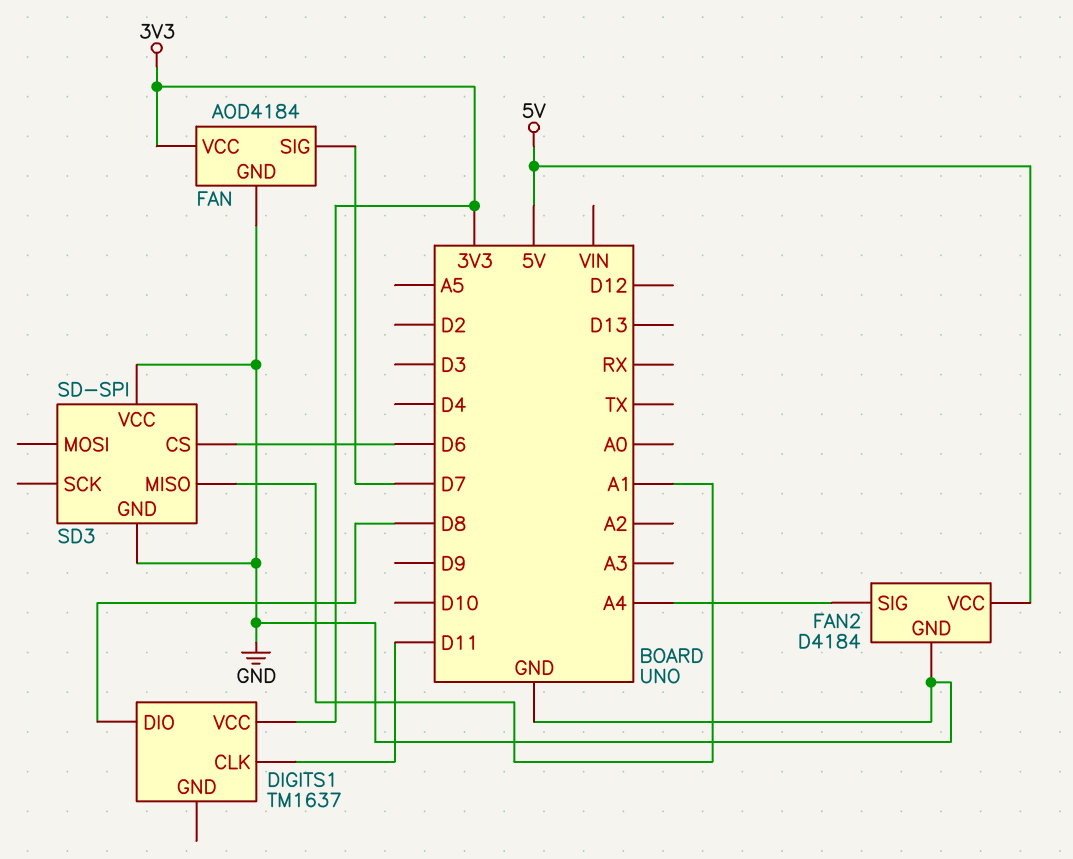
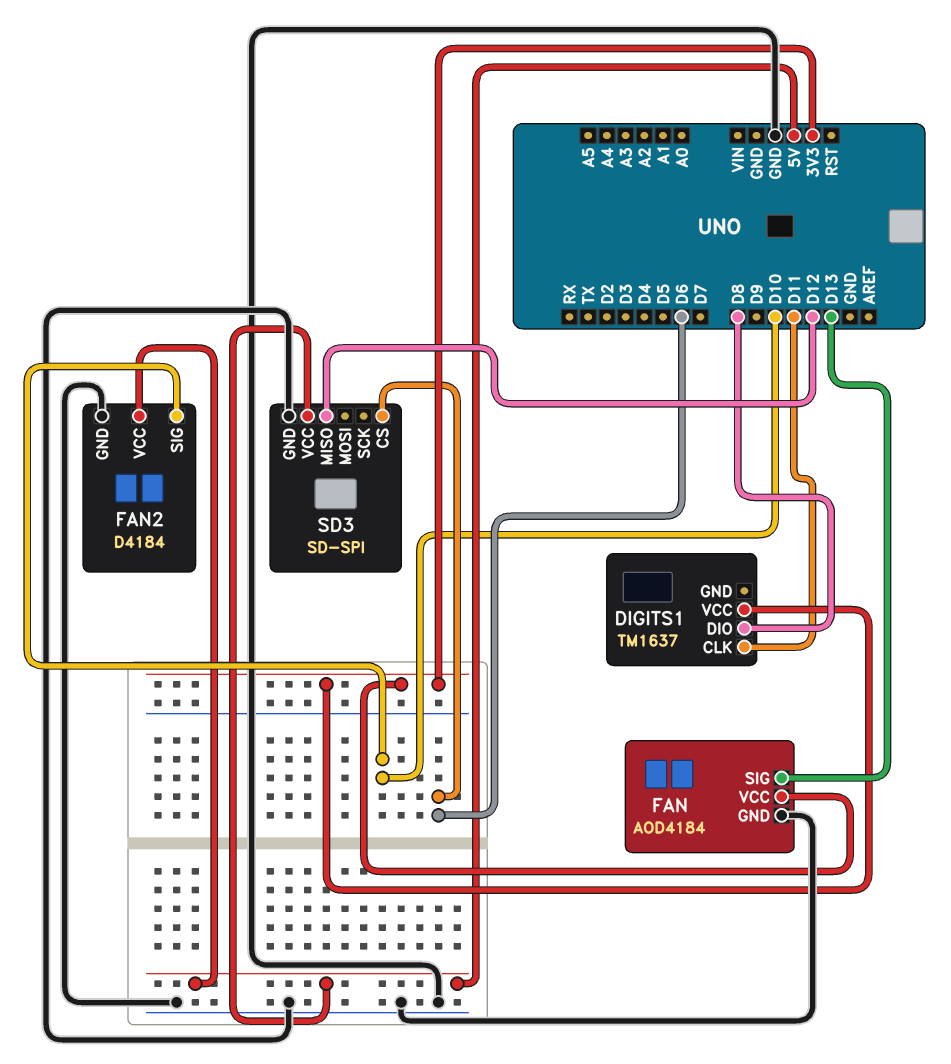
FAN pin SIG: D7 -> D13
FAN2 pin SIG: A4 -> D10
SD3 pin MISO: A1 -> D12
SD3 pin VCC: GND -> 5V

